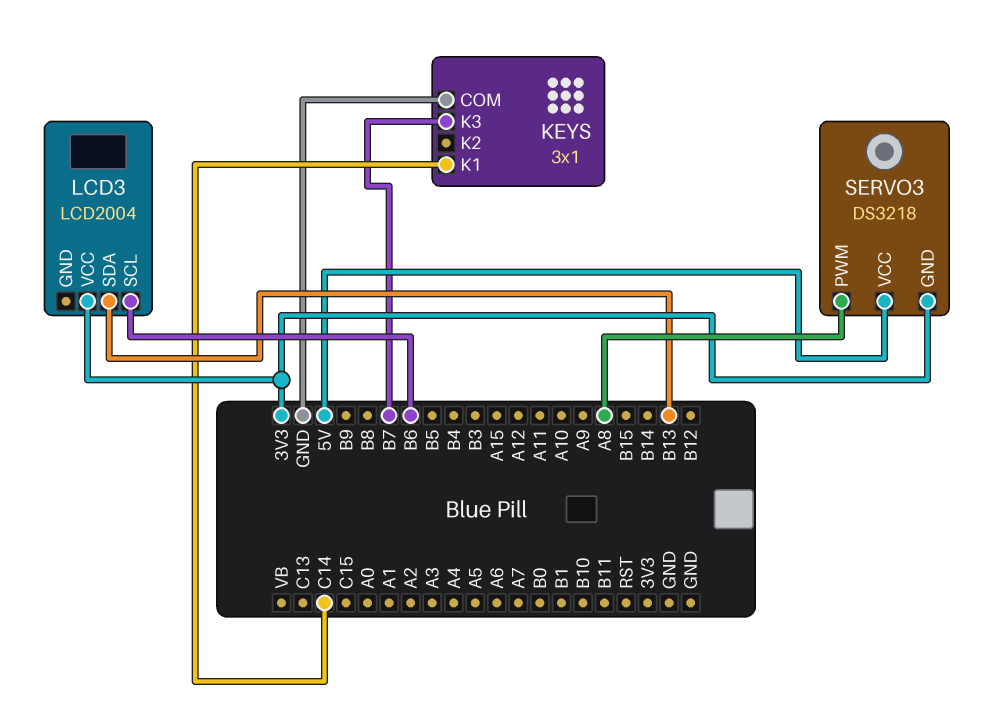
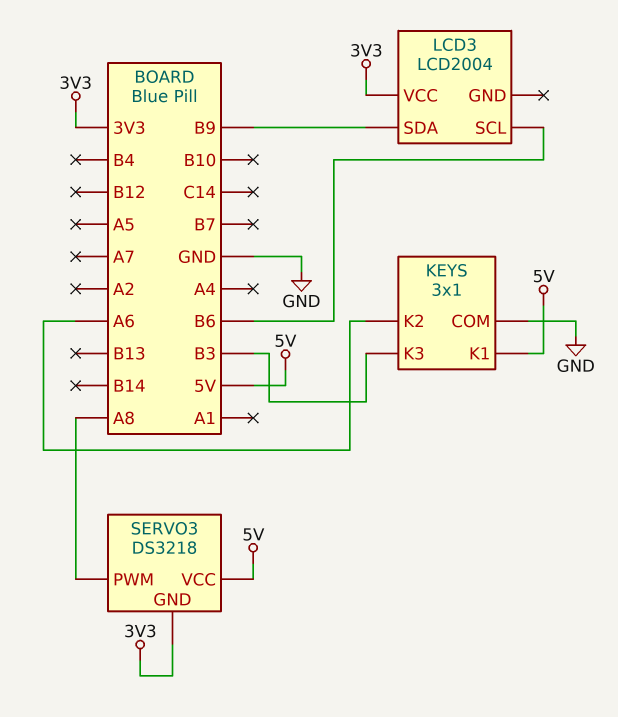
KEYS pin K1: C14 -> 5V
KEYS pin K2: none -> A6
KEYS pin K3: B7 -> B3
LCD3 pin SDA: B13 -> B9

